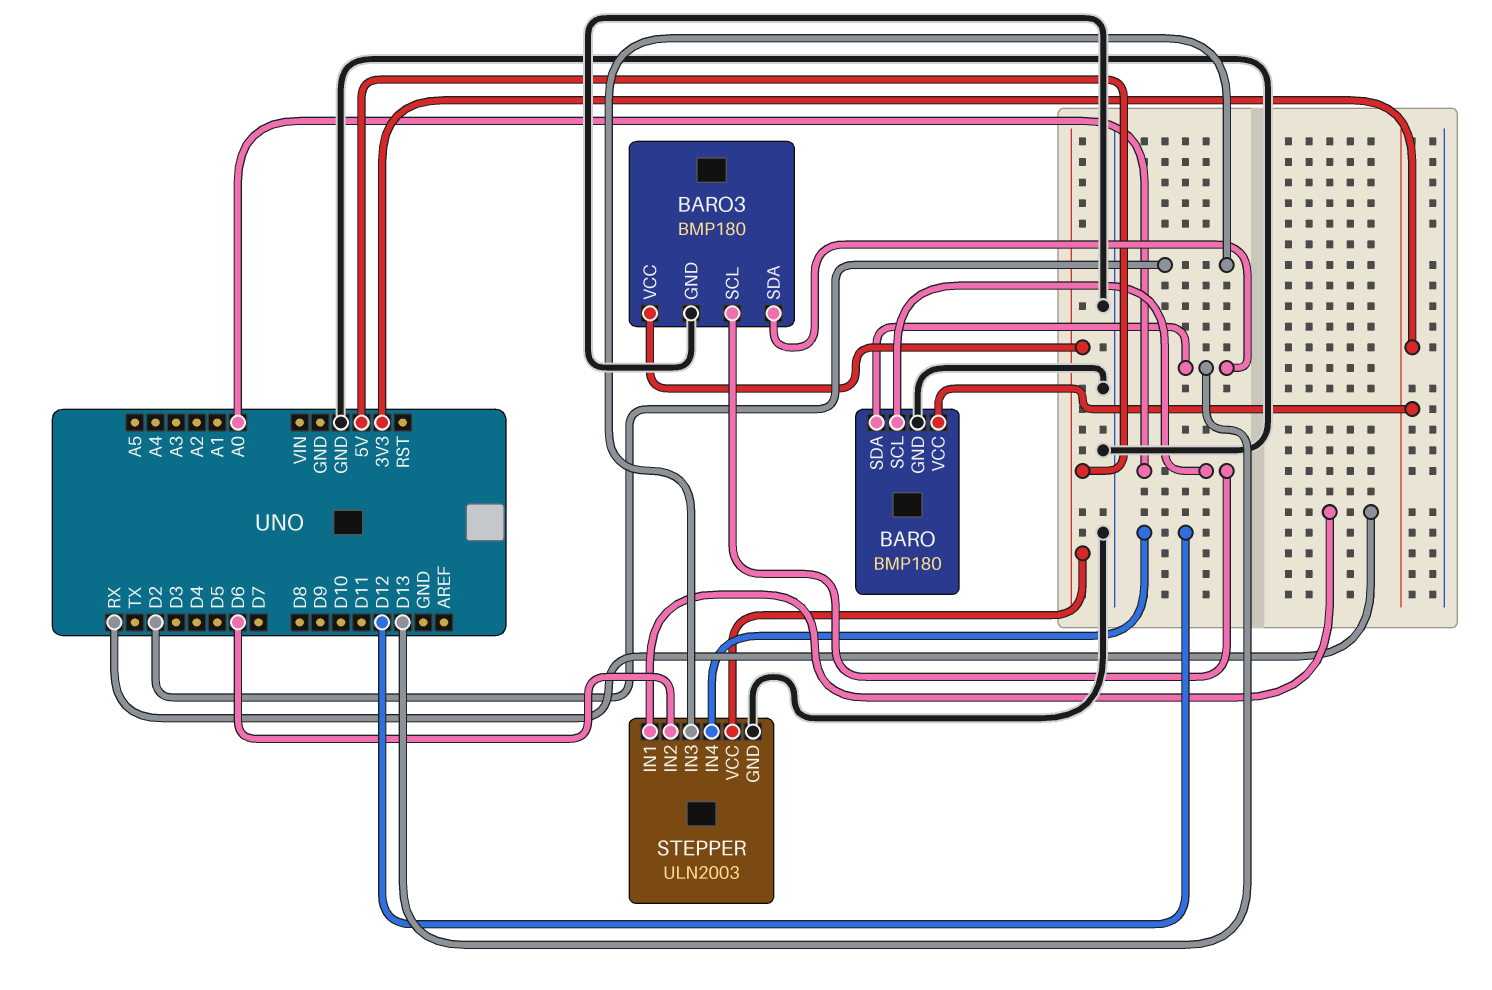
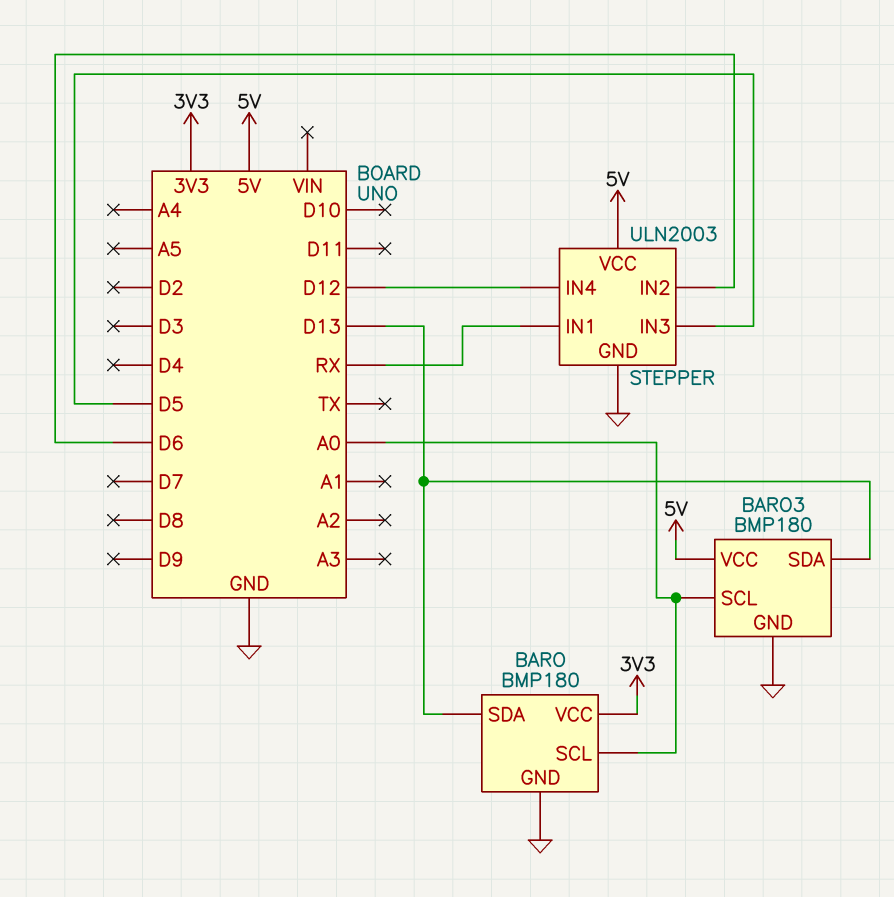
STEPPER pin IN3: D2 -> D5

